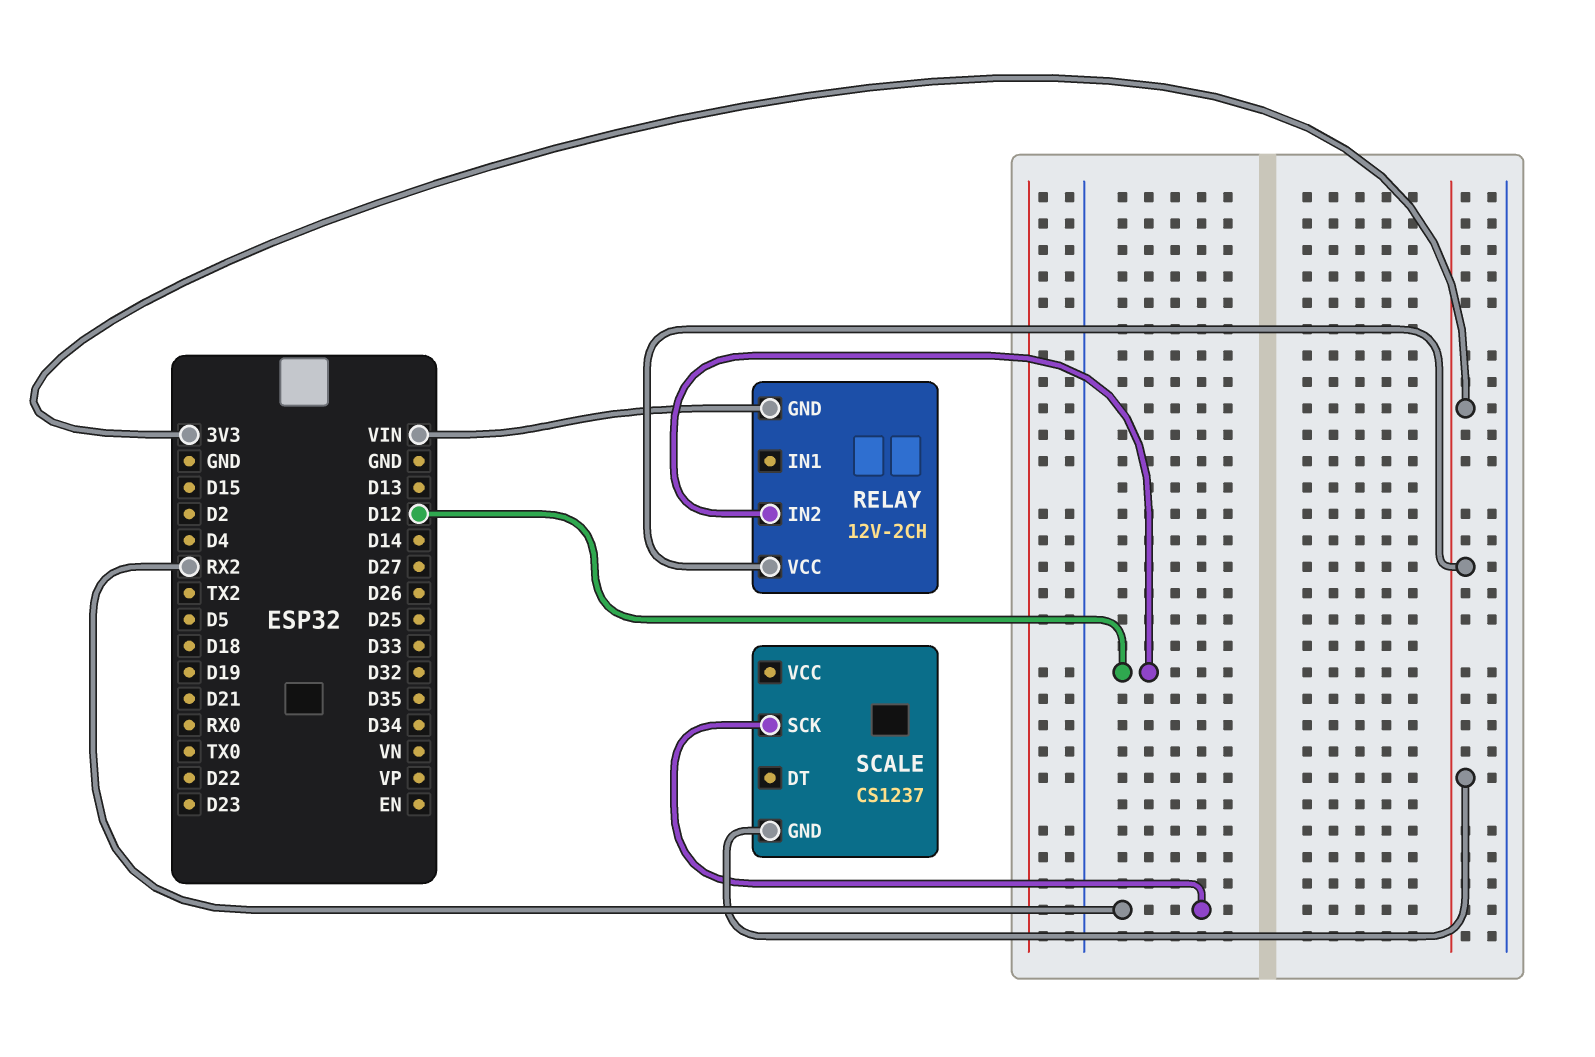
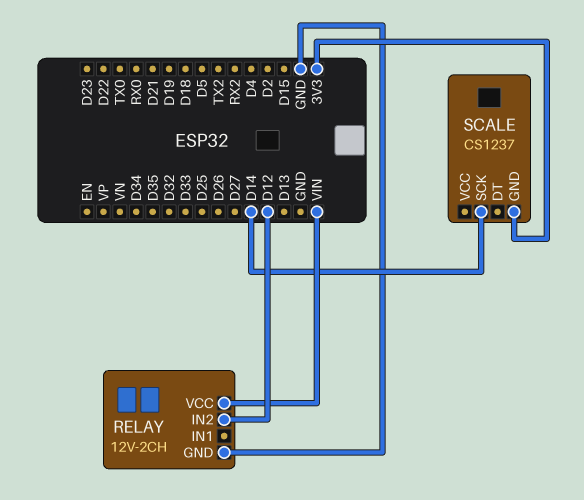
RELAY pin GND: VIN -> GND
RELAY pin VCC: 3V3 -> VIN
SCALE pin SCK: RX2 -> D14

